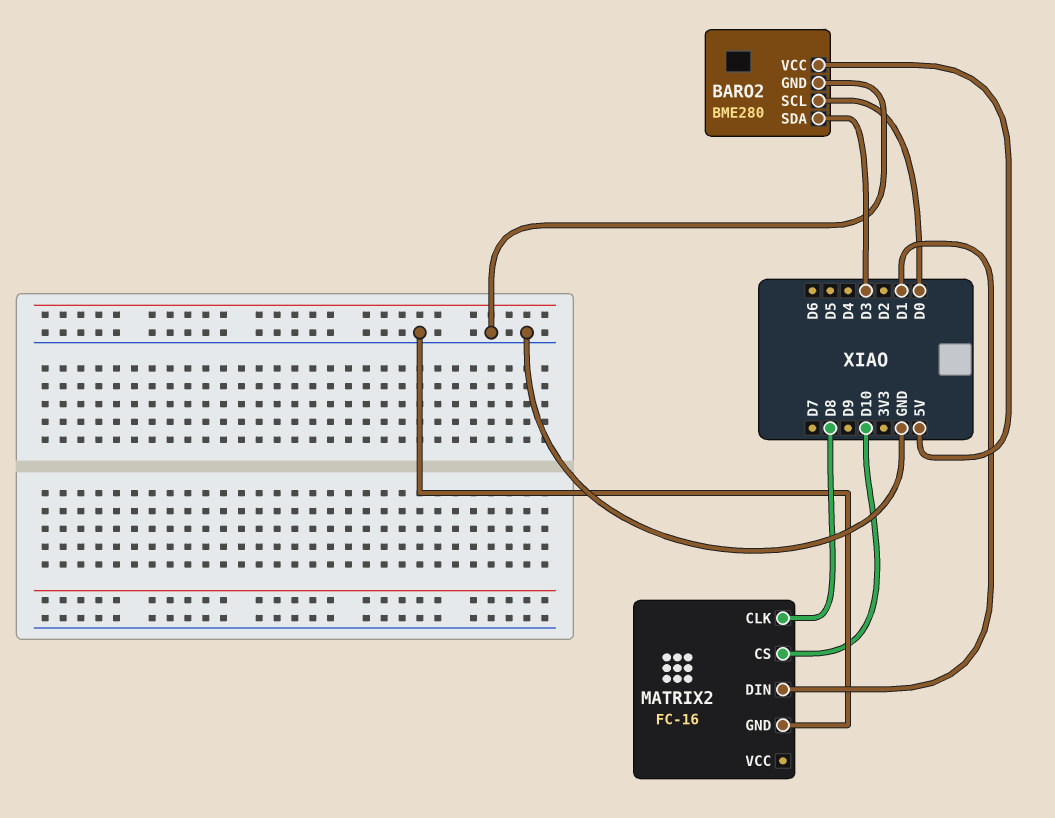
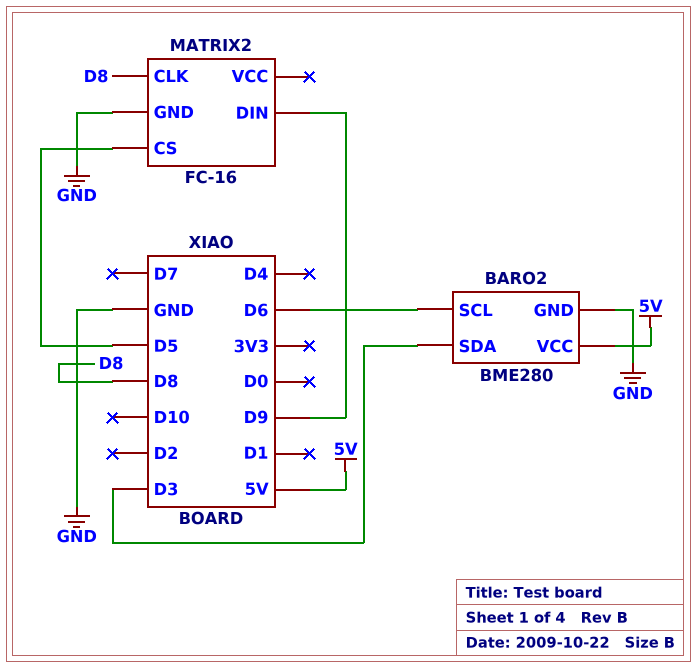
BARO2 pin SCL: D0 -> D6
MATRIX2 pin CS: D10 -> D5
MATRIX2 pin DIN: D1 -> D9

